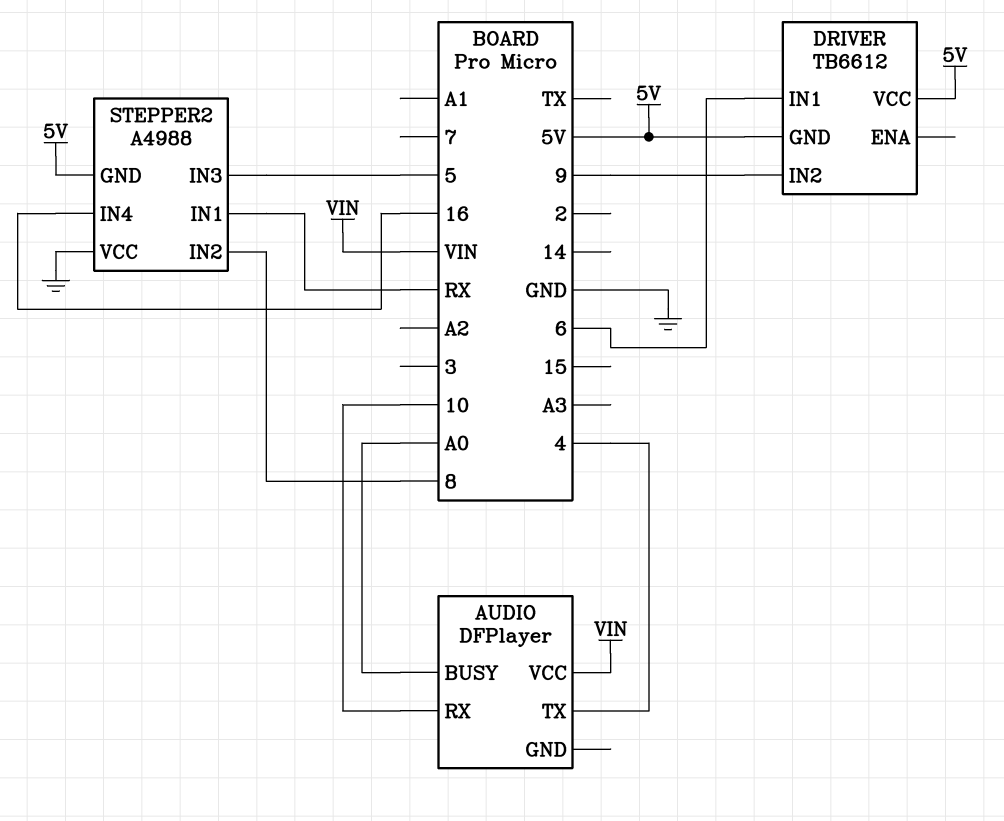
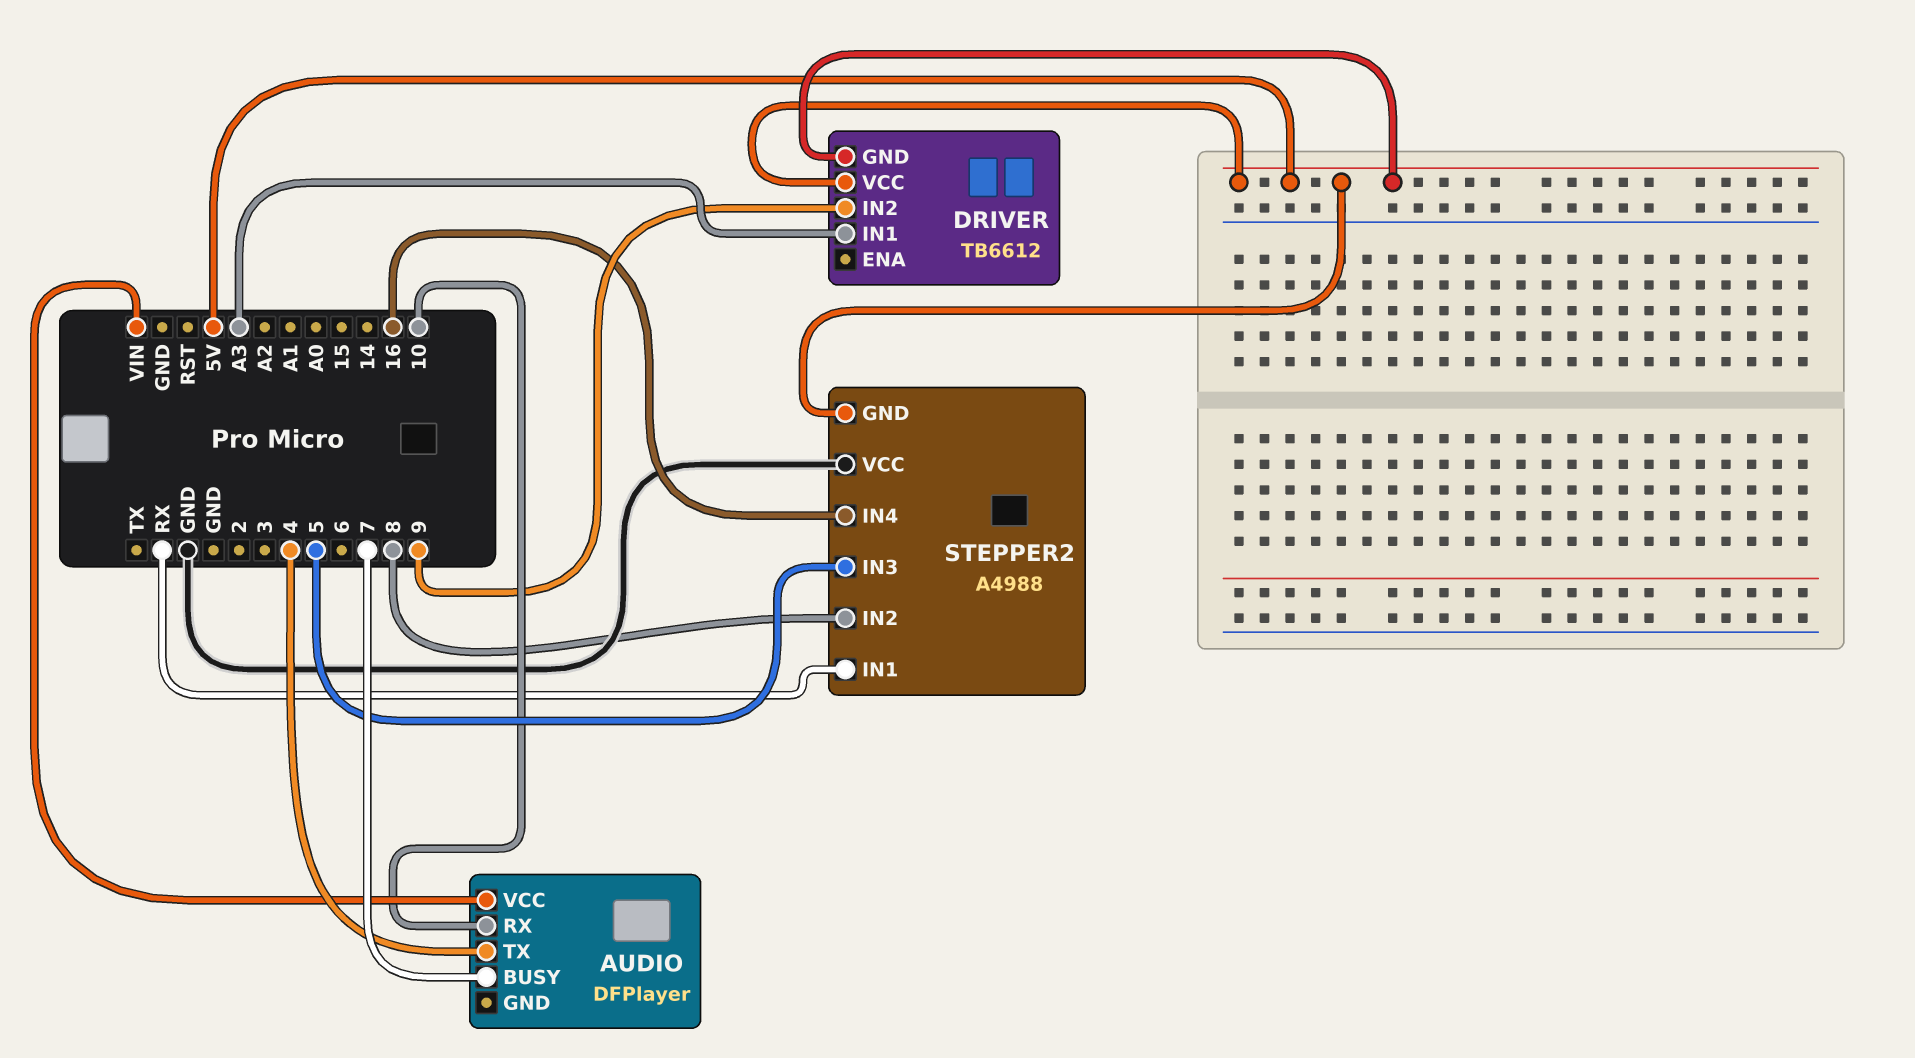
AUDIO pin BUSY: A0 -> 7
DRIVER pin IN1: 6 -> A3

